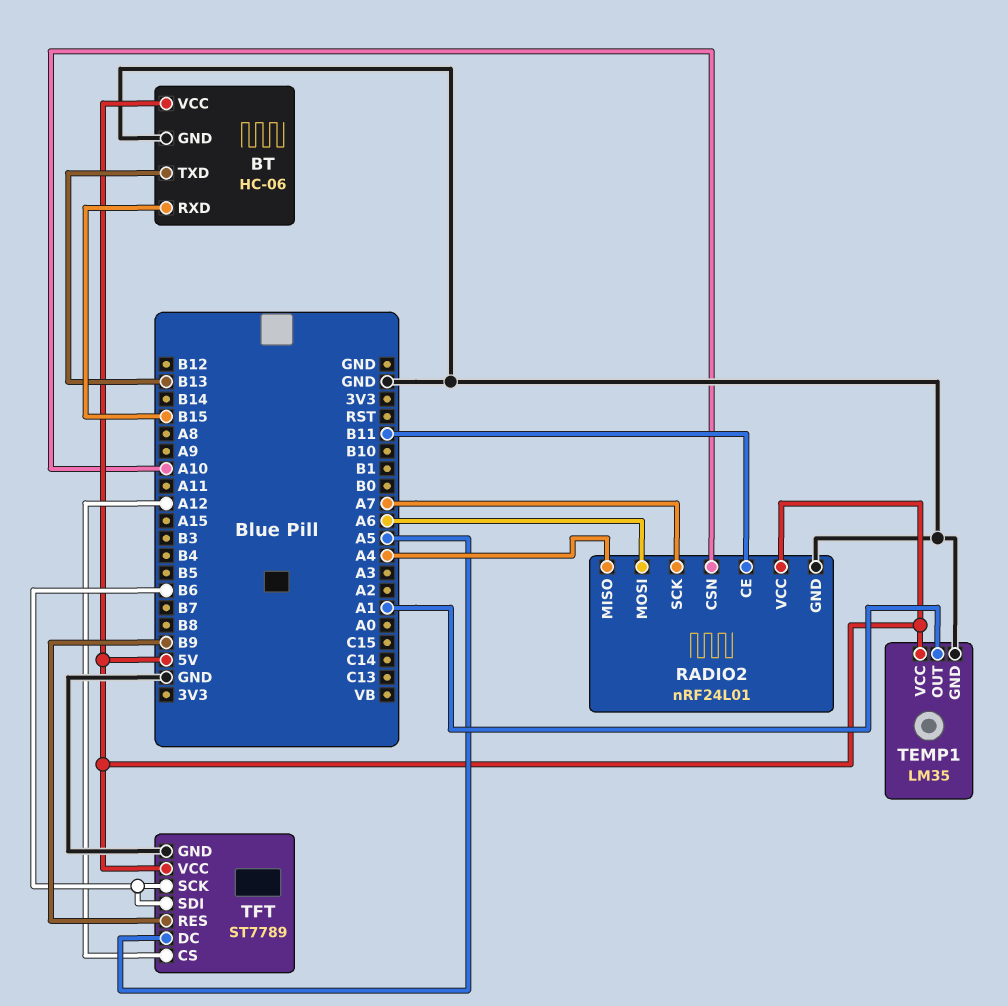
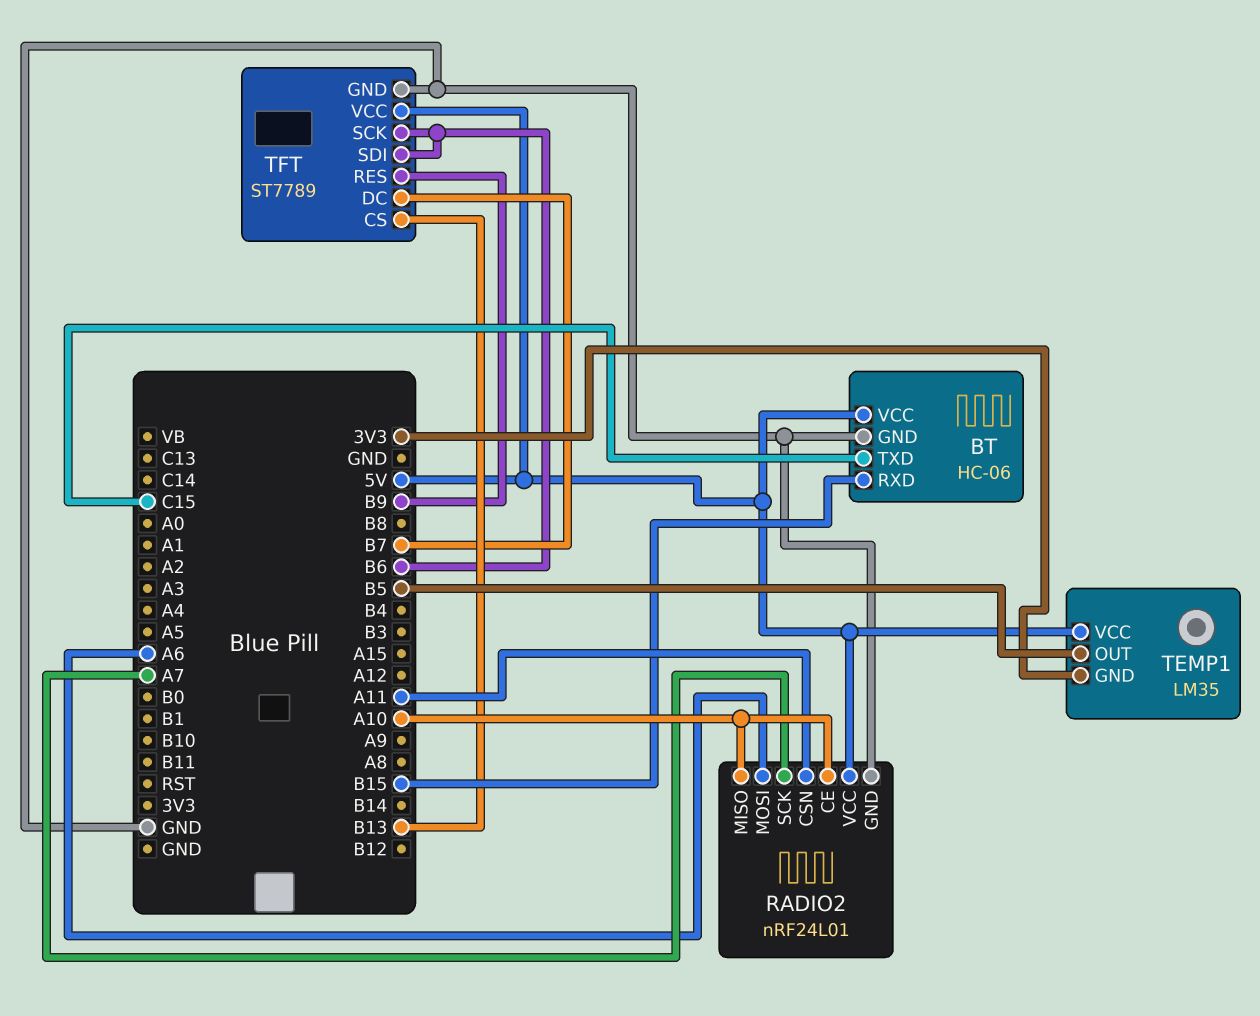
BT pin TXD: B13 -> C15
RADIO2 pin CE: B11 -> A10
RADIO2 pin CSN: A10 -> A11
RADIO2 pin MISO: A4 -> A10
TEMP1 pin GND: GND -> 3V3
TEMP1 pin OUT: A1 -> B5
TFT pin CS: A12 -> B13
TFT pin DC: A5 -> B7

